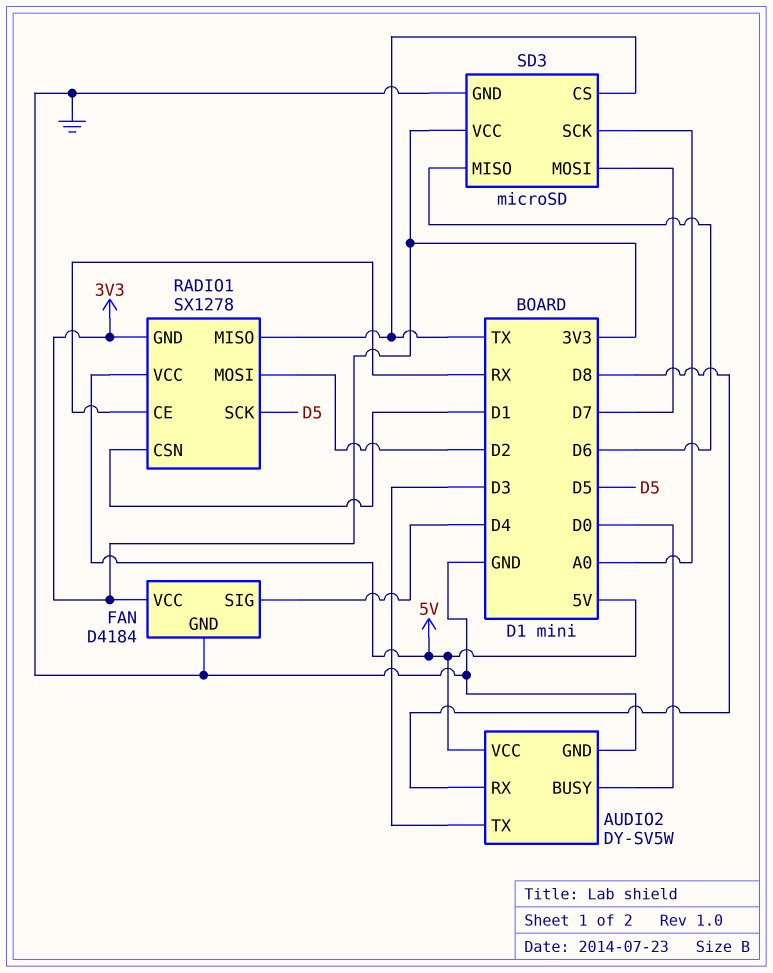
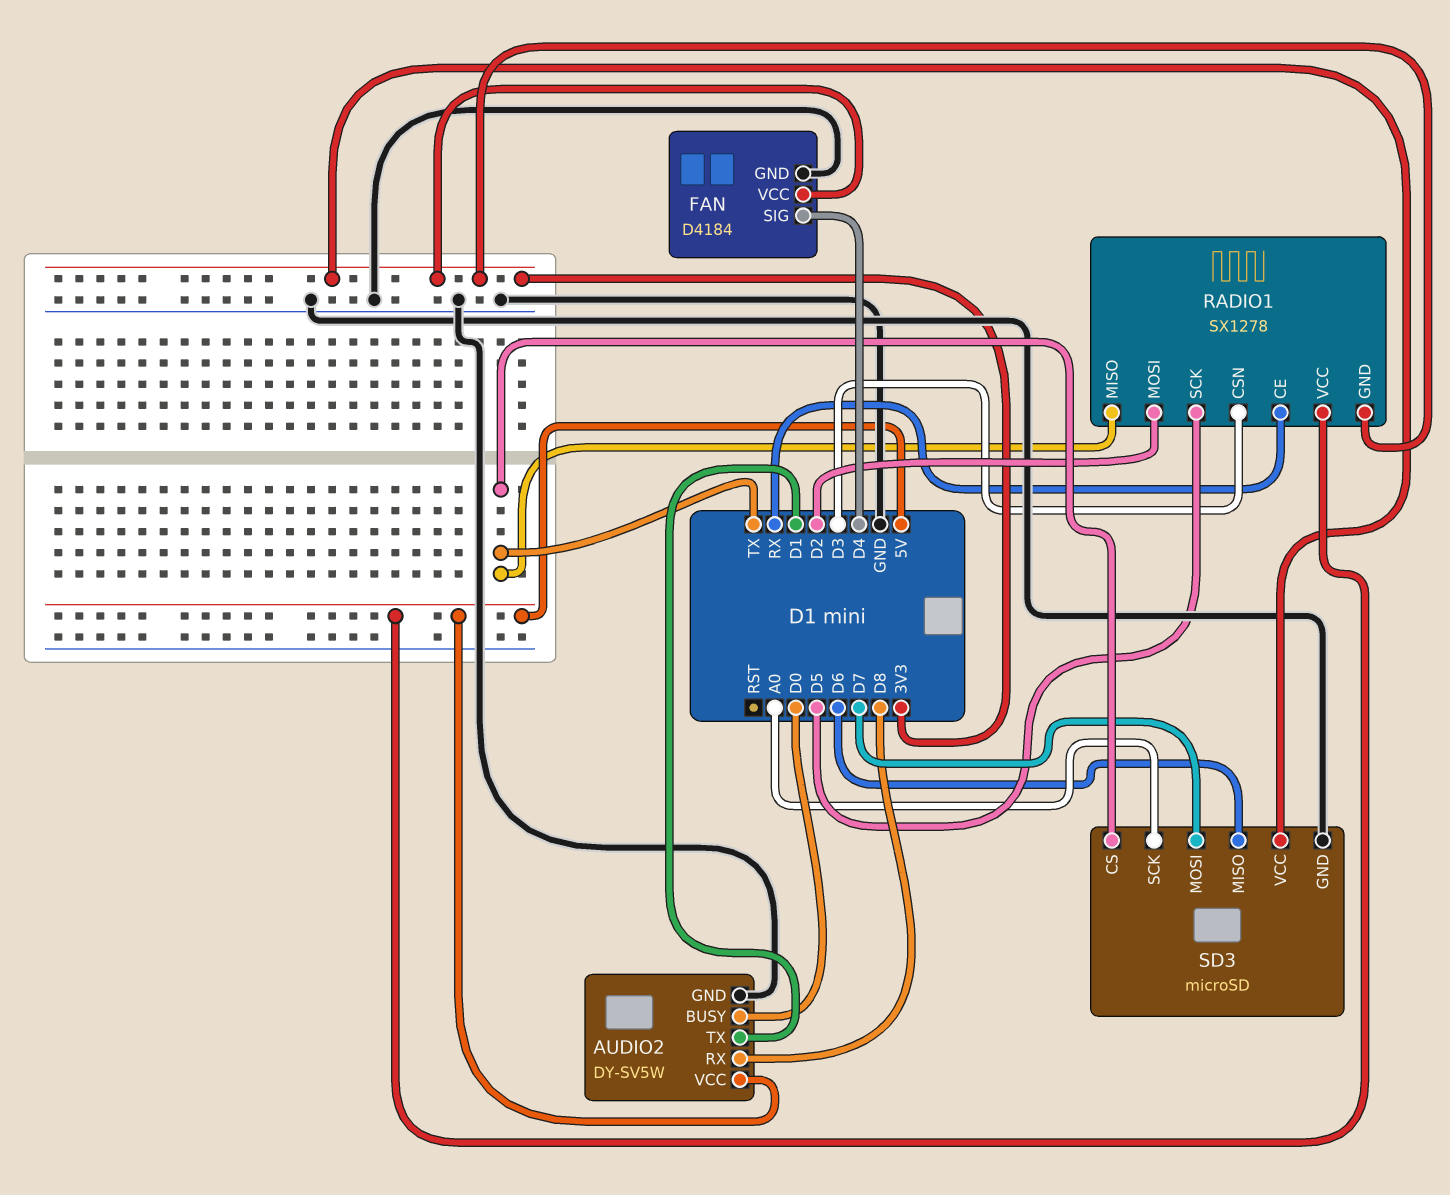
AUDIO2 pin TX: D3 -> D1
RADIO1 pin CSN: D1 -> D3

